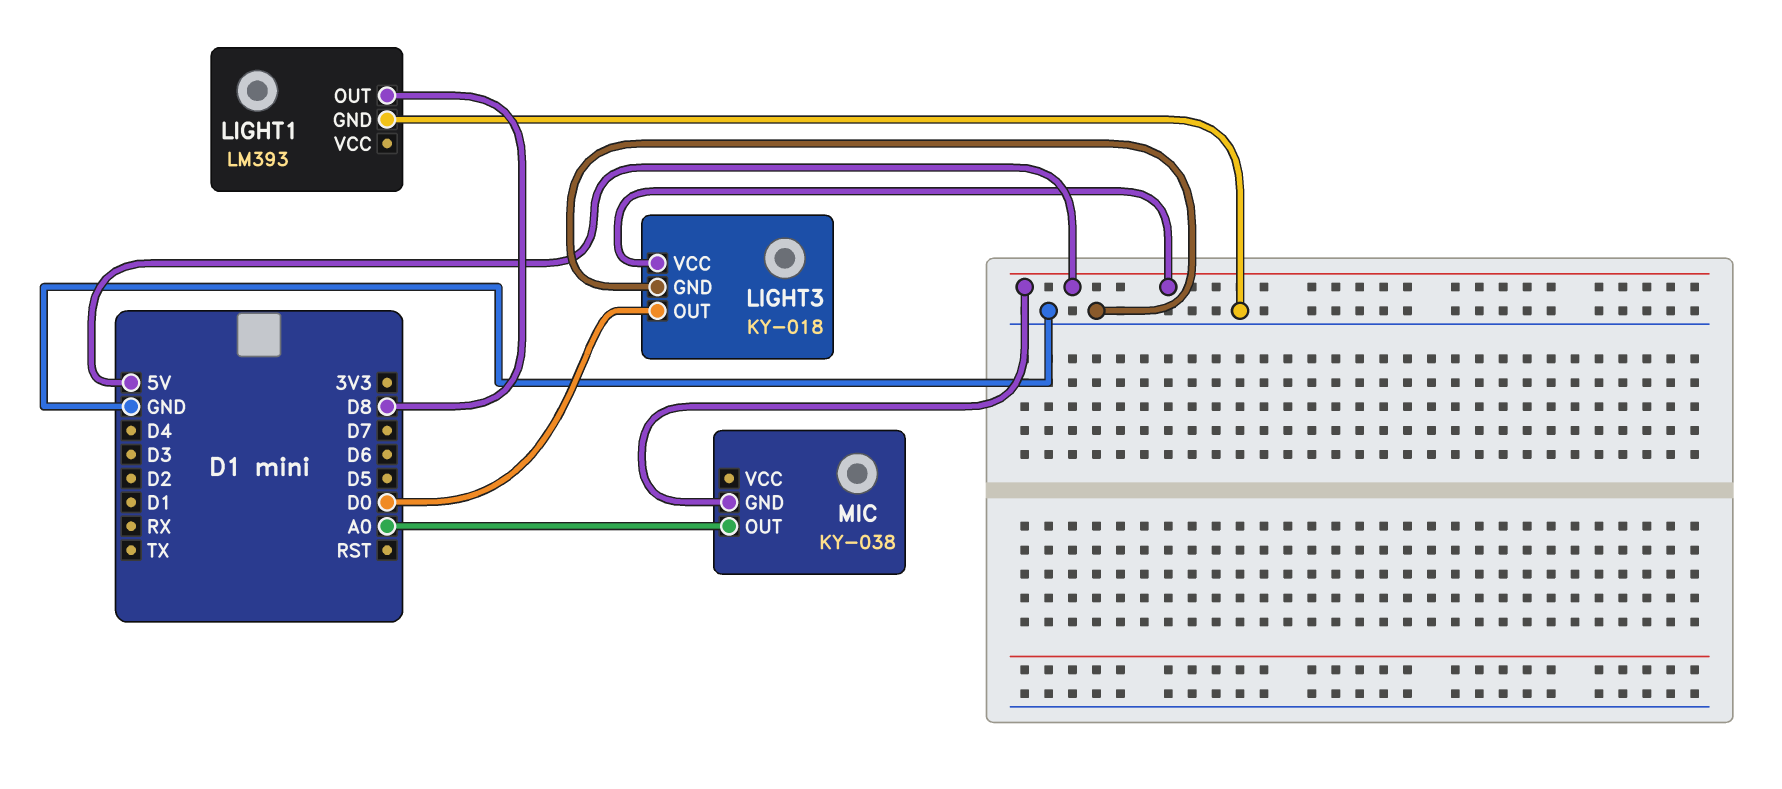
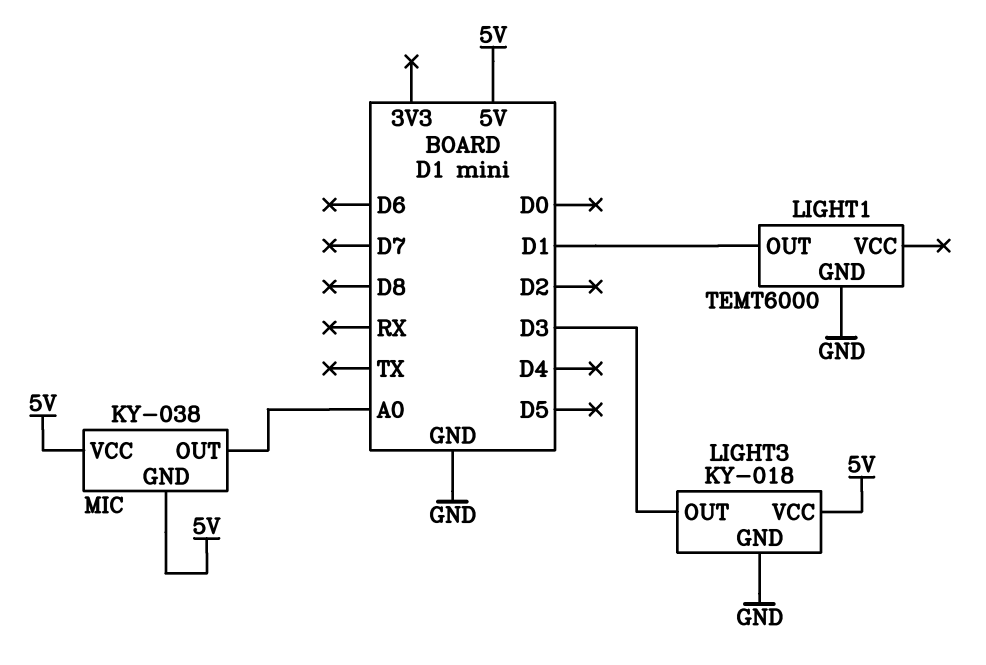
LIGHT1: LM393 -> TEMT6000
LIGHT1 pin OUT: D8 -> D1
LIGHT3 pin OUT: D0 -> D3
MIC pin VCC: none -> 5V

